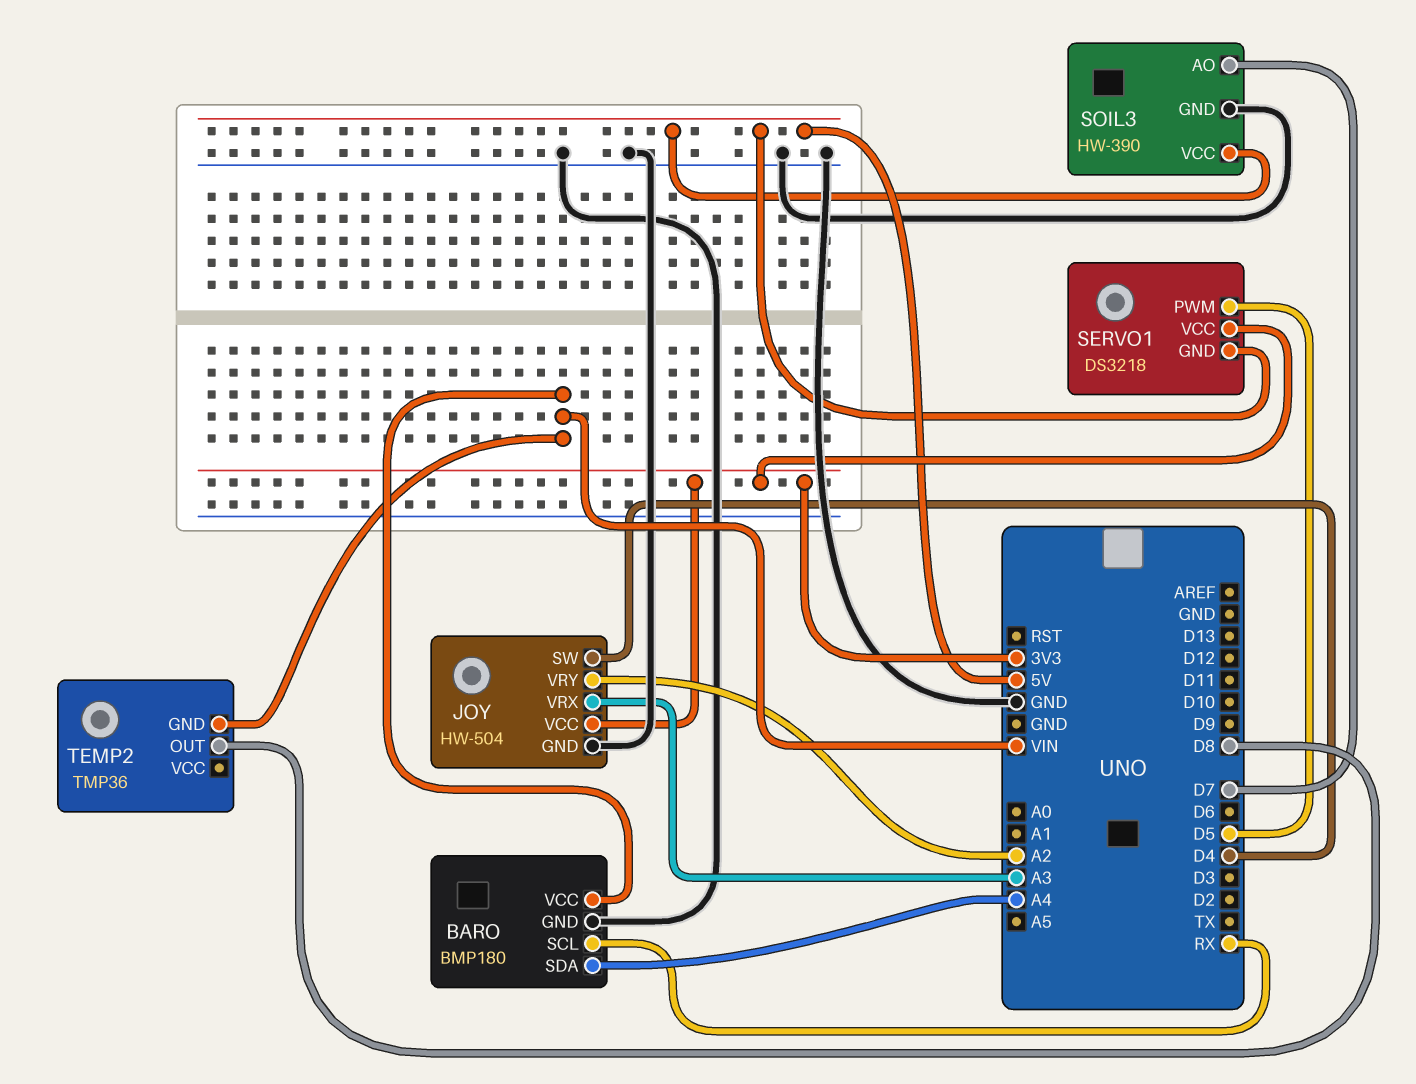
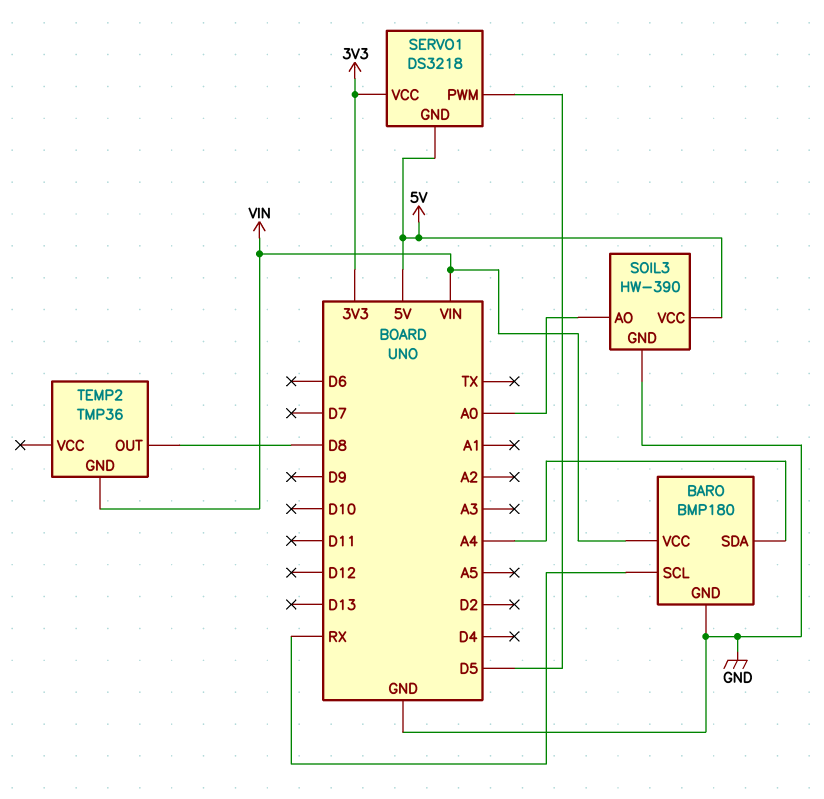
JOY: HW-504 -> none
JOY pin GND: GND -> none
JOY pin SW: D4 -> none
JOY pin VCC: 3V3 -> none
JOY pin VRX: A3 -> none
JOY pin VRY: A2 -> none
SOIL3 pin AO: D7 -> A0

